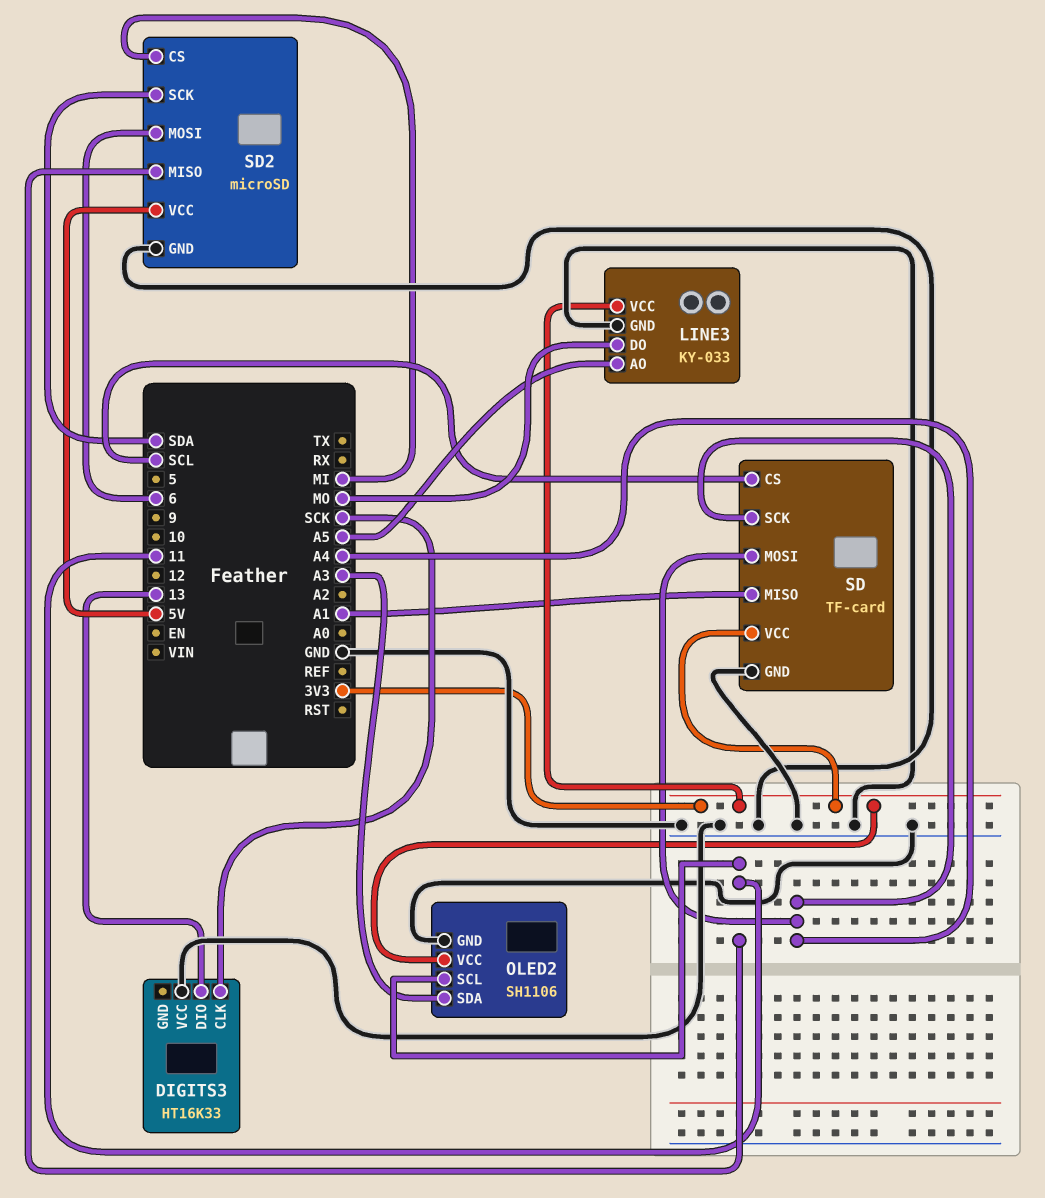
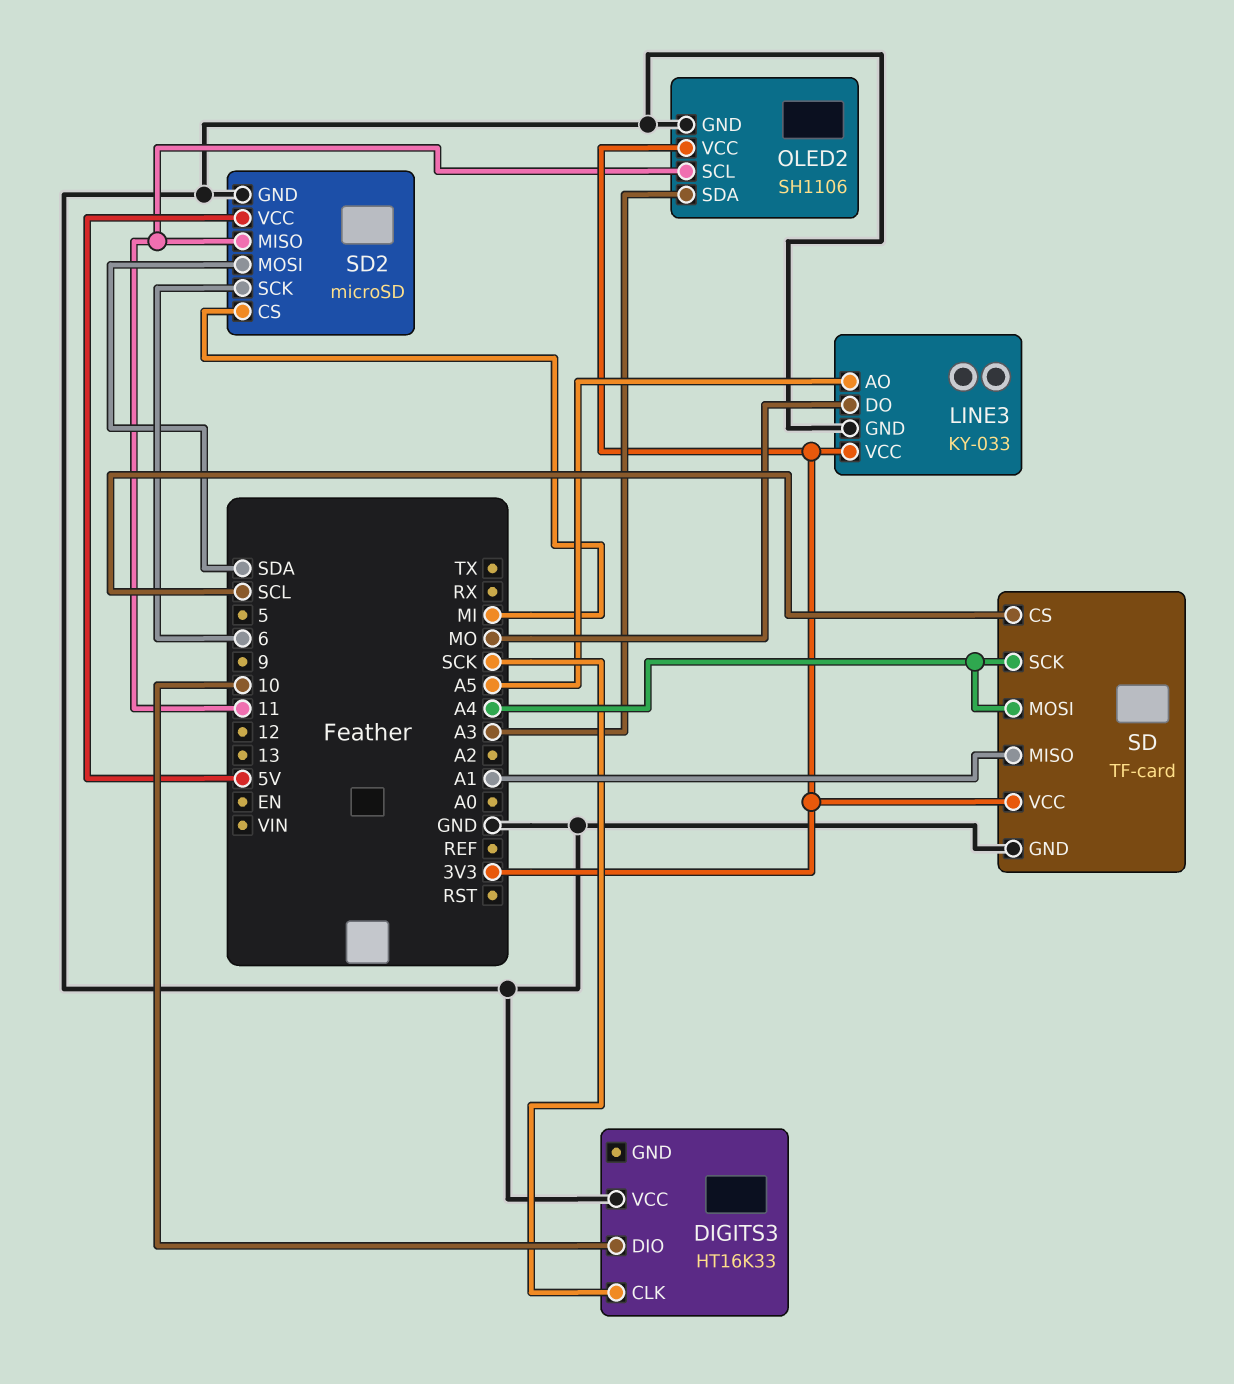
DIGITS3 pin DIO: 13 -> 10
SD2 pin MOSI: 6 -> SDA
SD2 pin SCK: SDA -> 6

